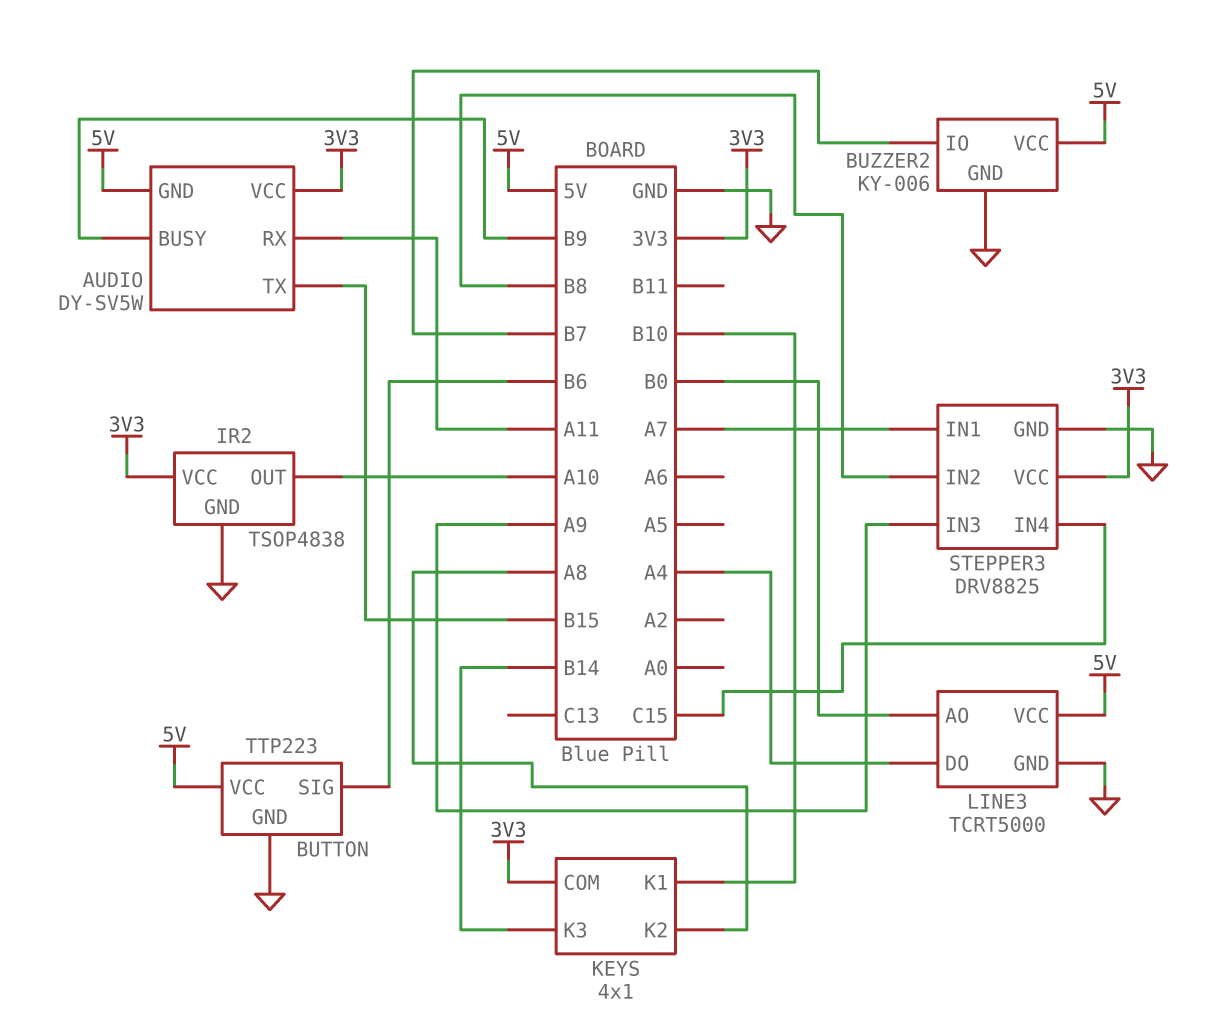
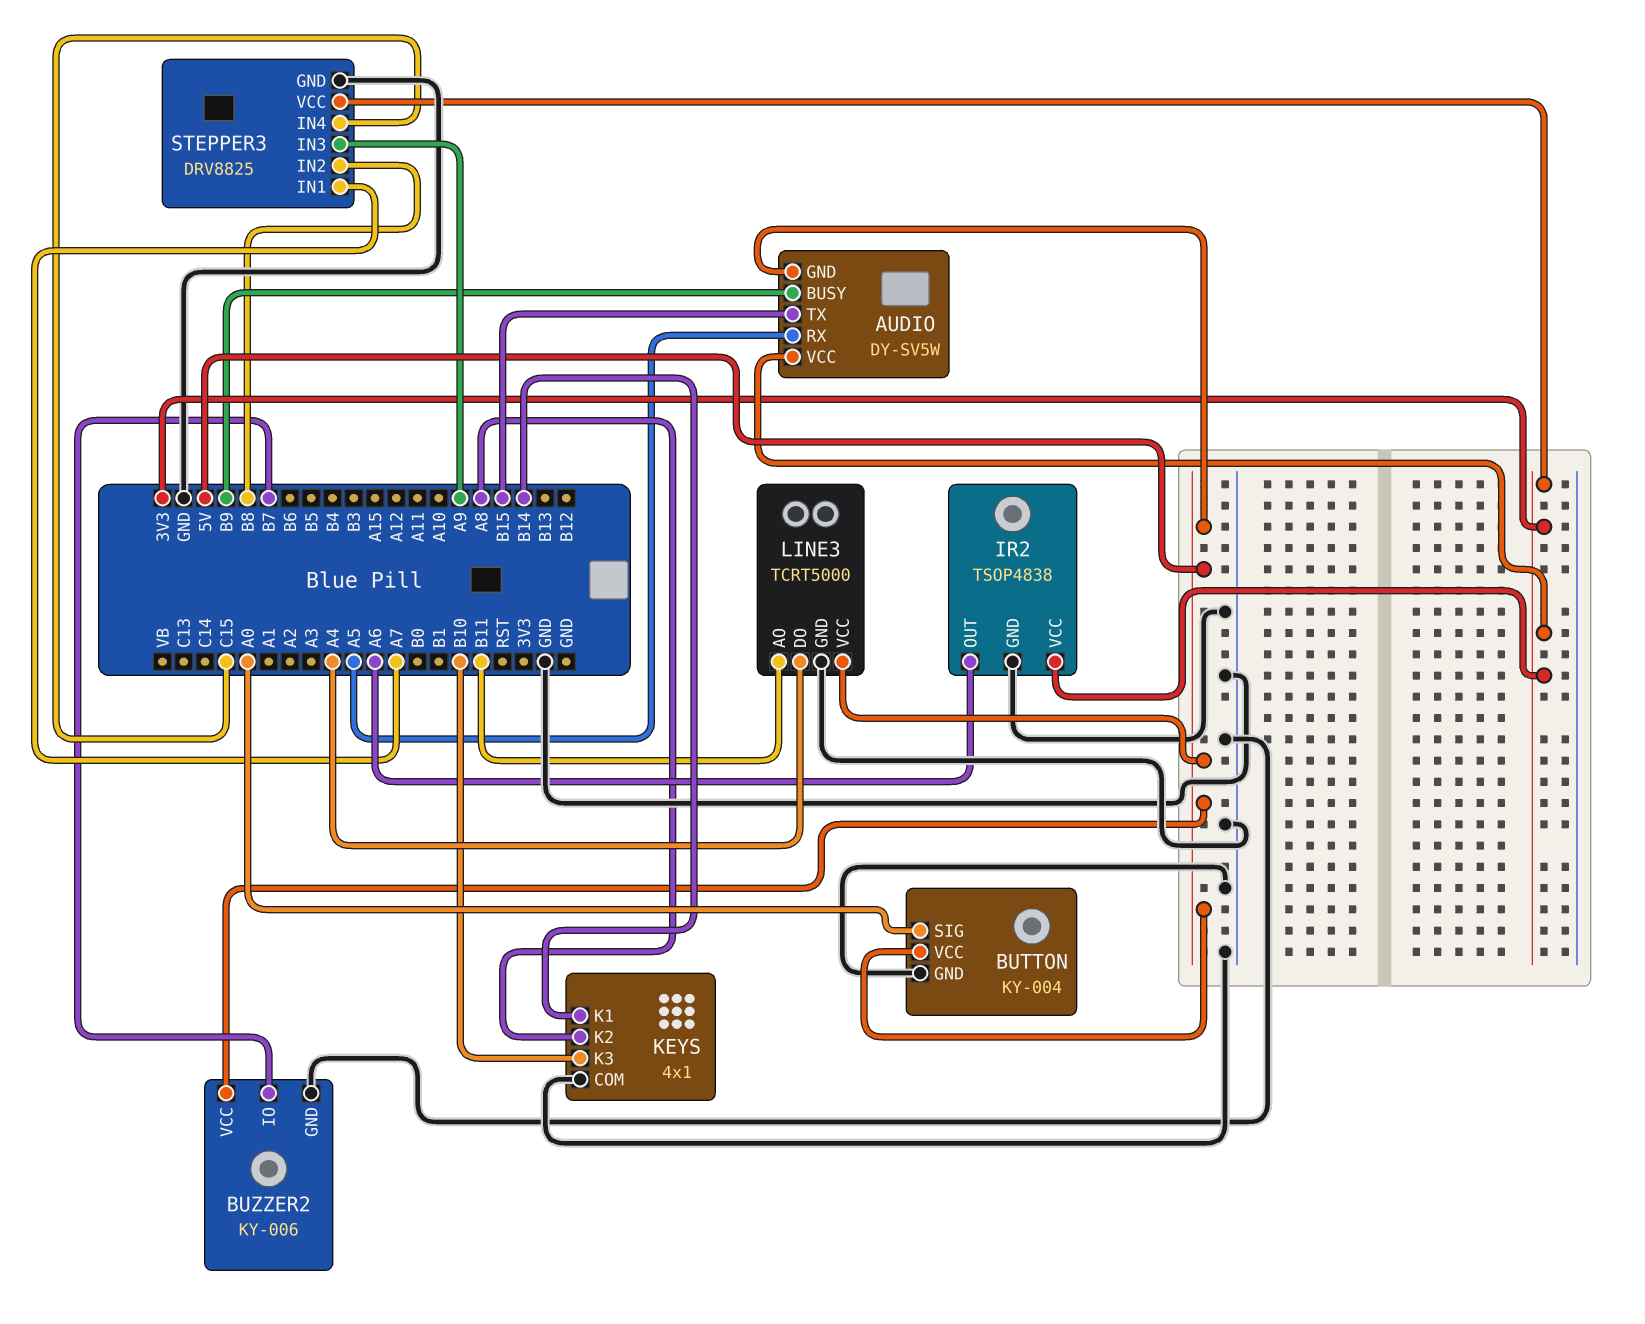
AUDIO pin RX: A11 -> A5
BUTTON: TTP223 -> KY-004
BUTTON pin SIG: B6 -> A0
IR2 pin OUT: A10 -> A6
KEYS pin COM: 3V3 -> GND
KEYS pin K1: B10 -> B14
KEYS pin K3: B14 -> B10
LINE3 pin AO: B0 -> B11

